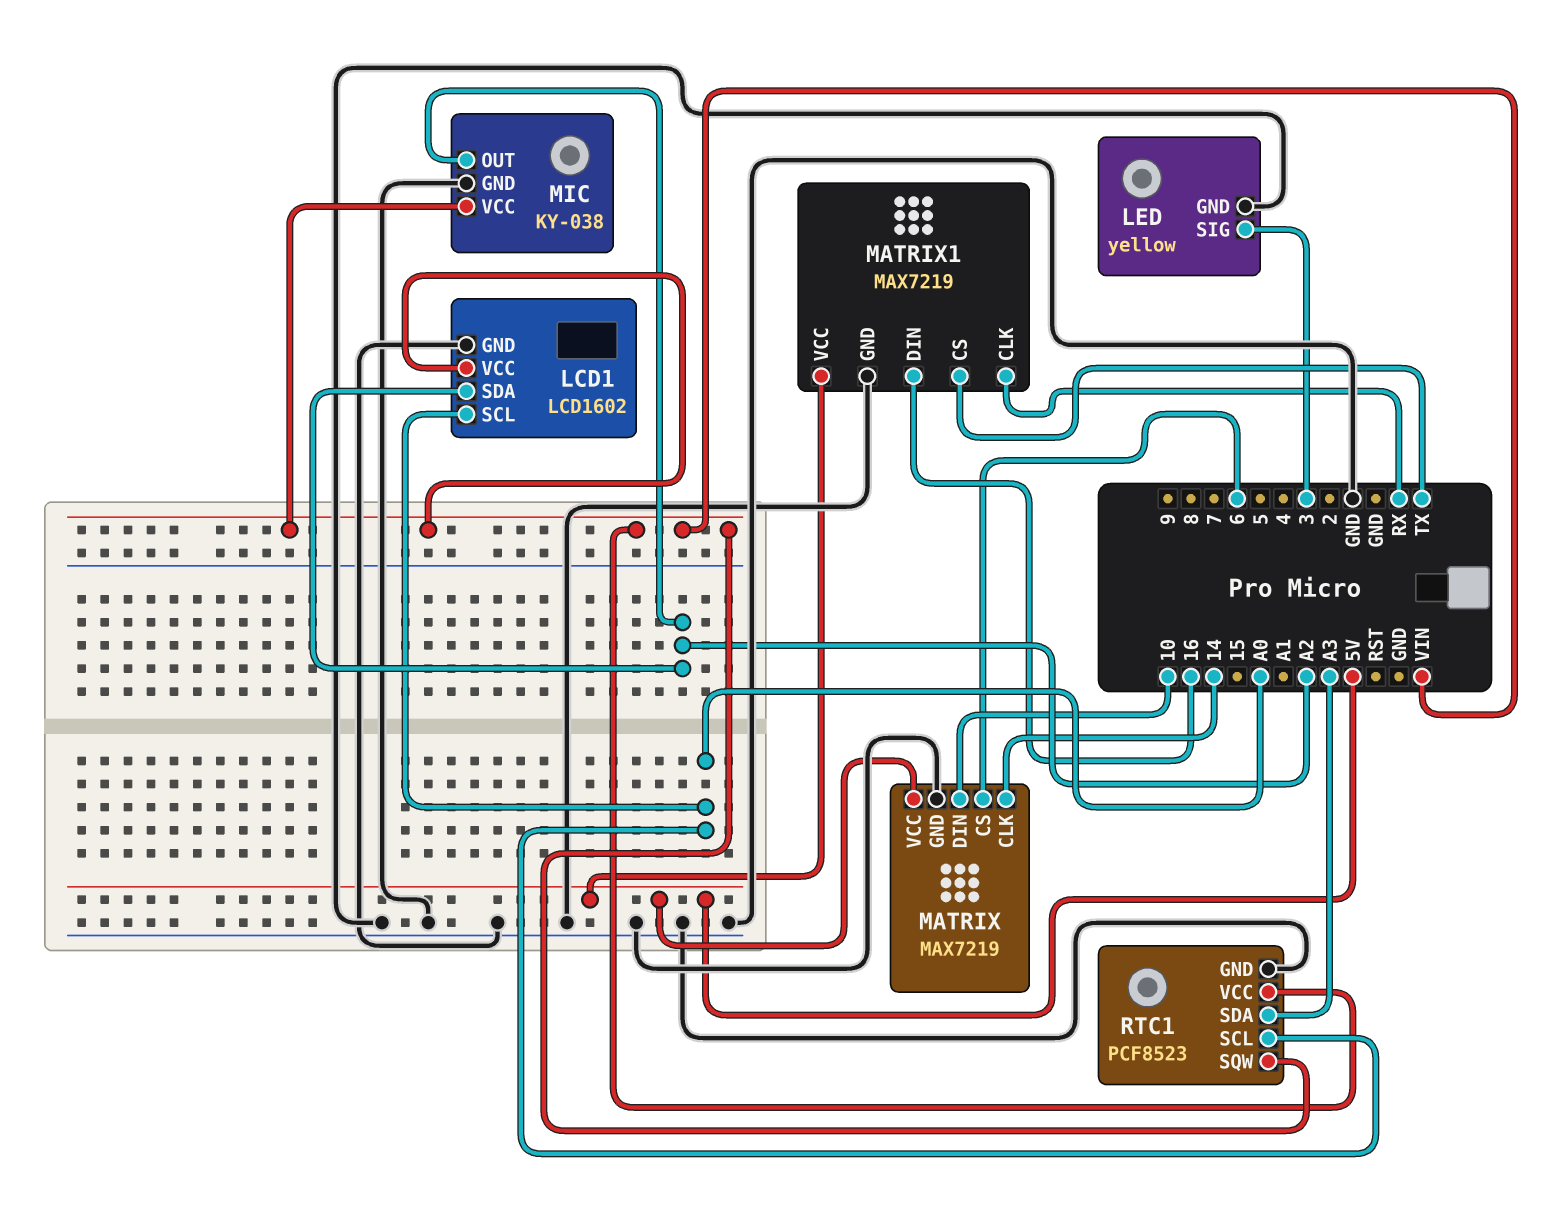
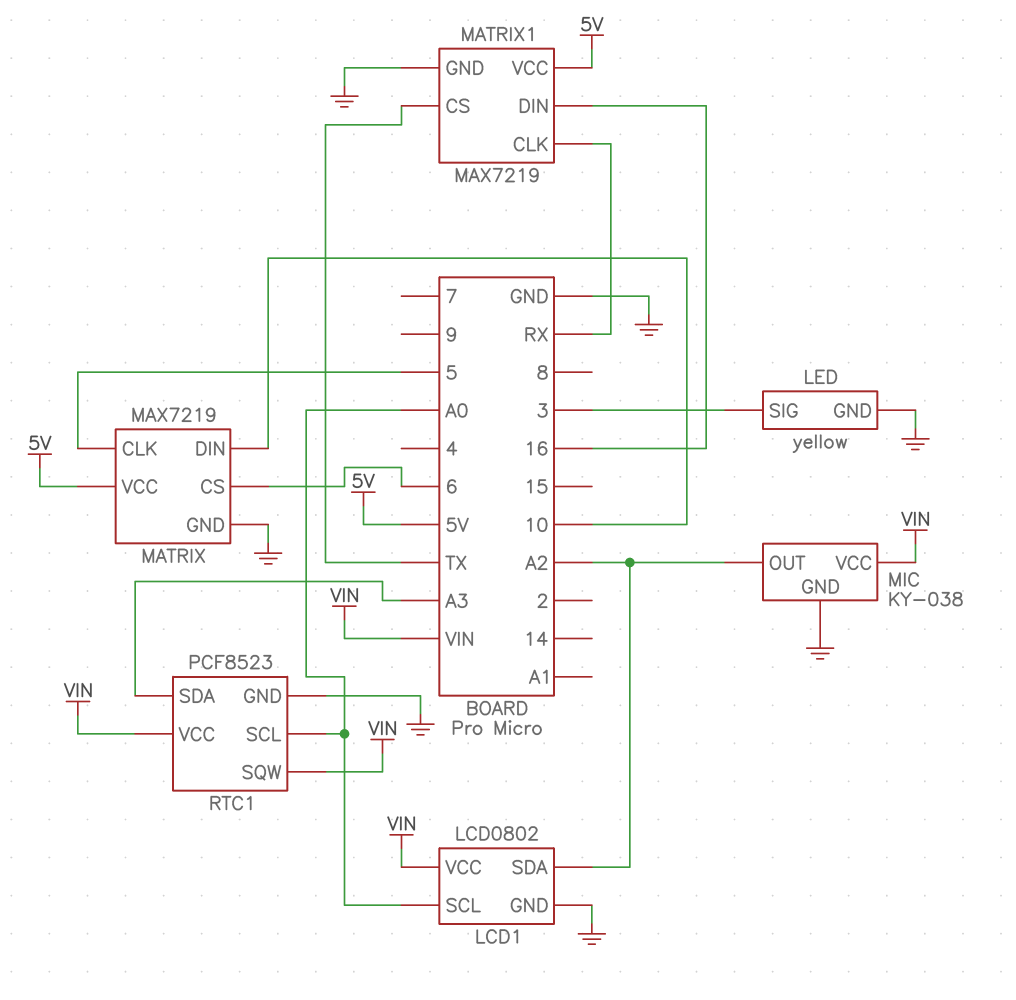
LCD1: LCD1602 -> LCD0802
MATRIX pin CLK: 14 -> 5

